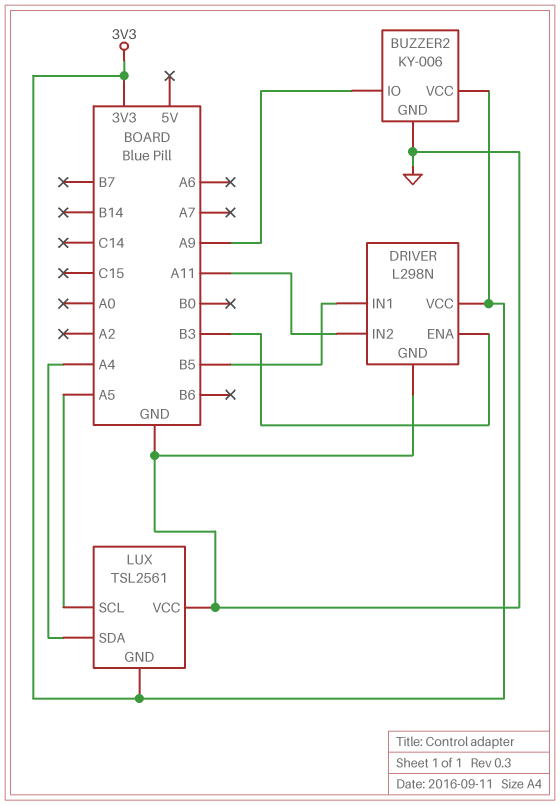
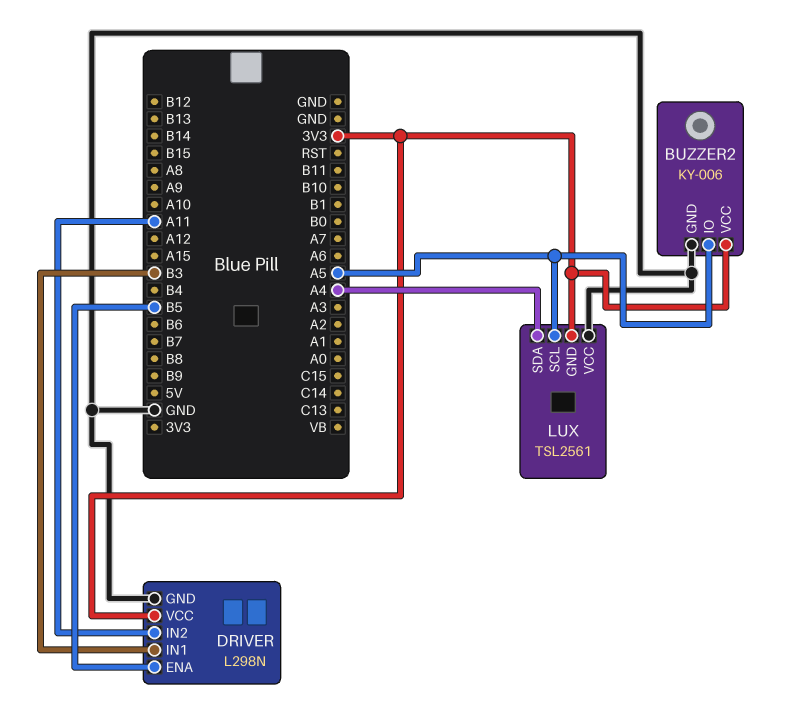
BUZZER2 pin IO: A9 -> A5
DRIVER pin ENA: B3 -> B5
DRIVER pin IN1: B5 -> B3

